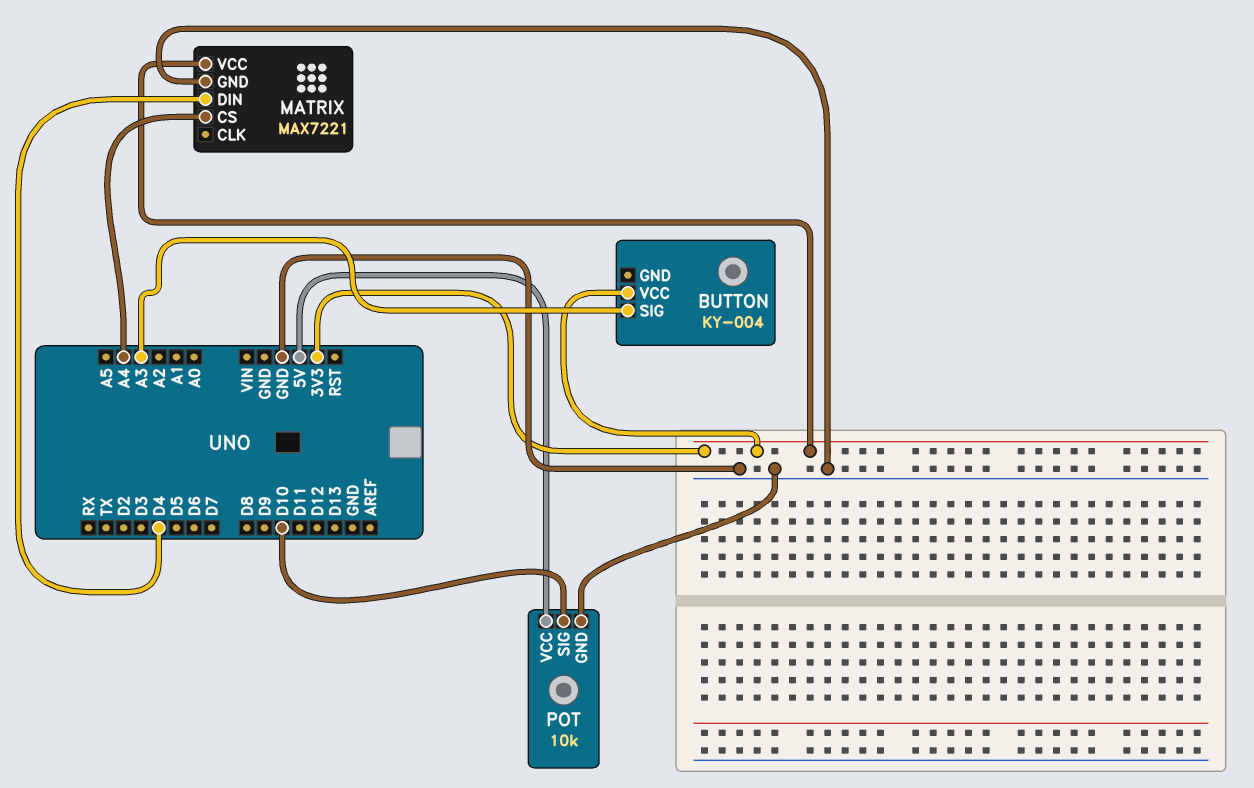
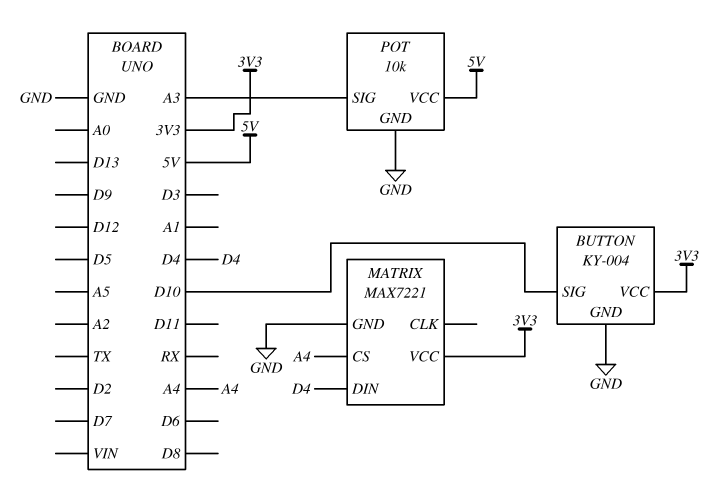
BUTTON pin GND: none -> GND
BUTTON pin SIG: A3 -> D10
POT pin SIG: D10 -> A3

